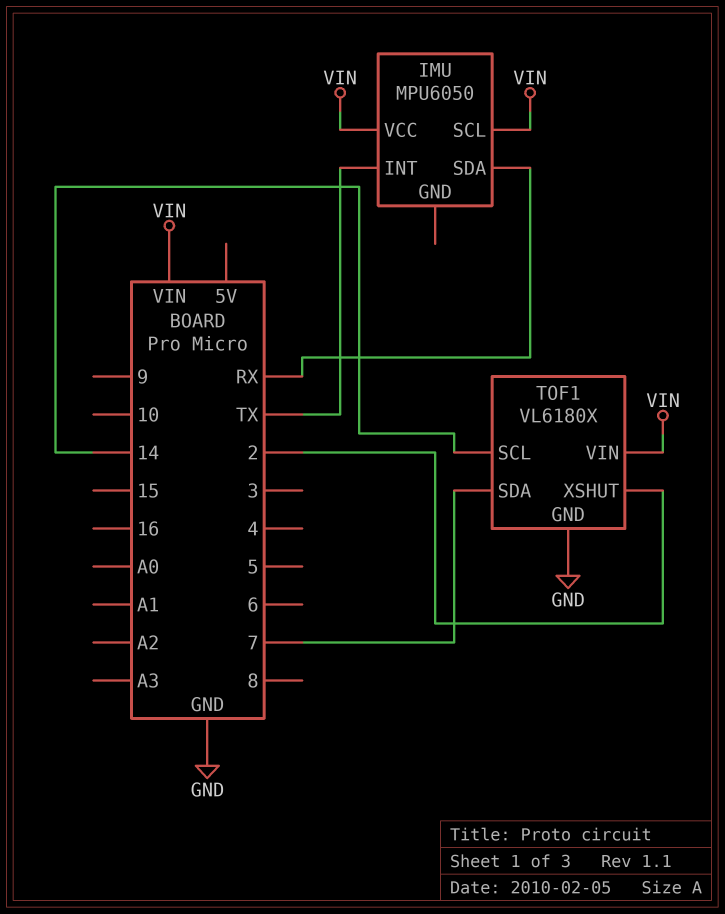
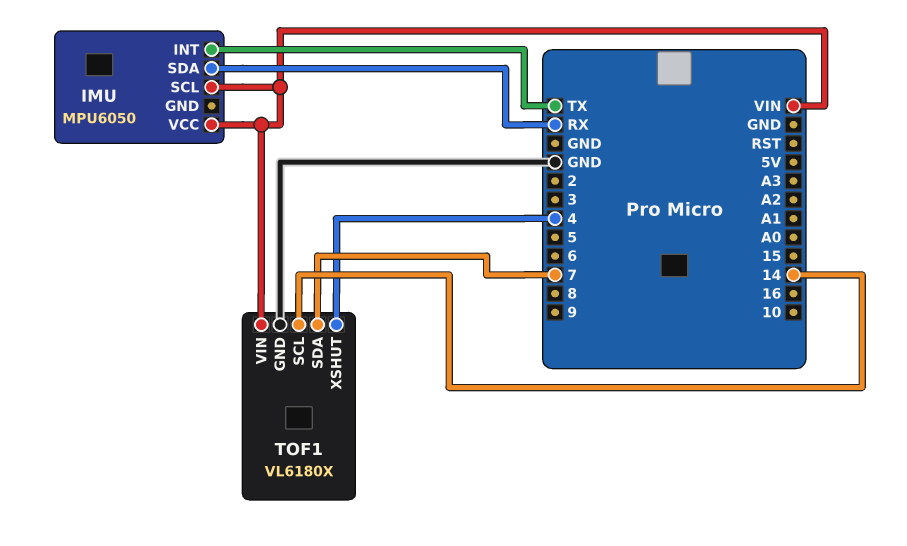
TOF1 pin XSHUT: 2 -> 4

